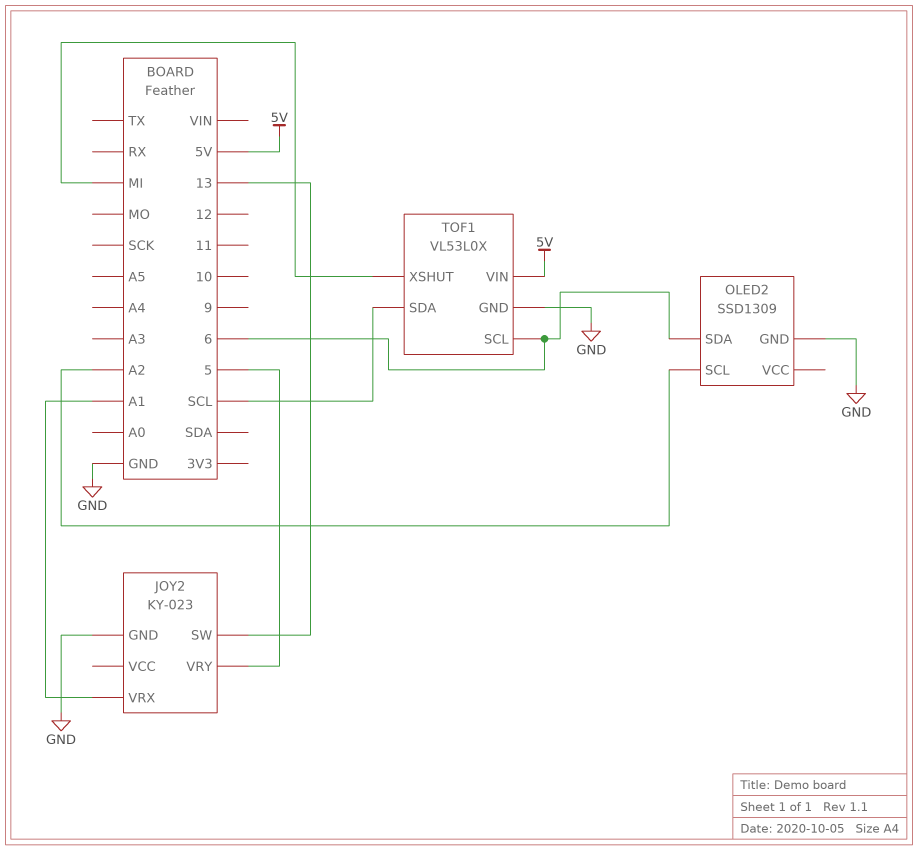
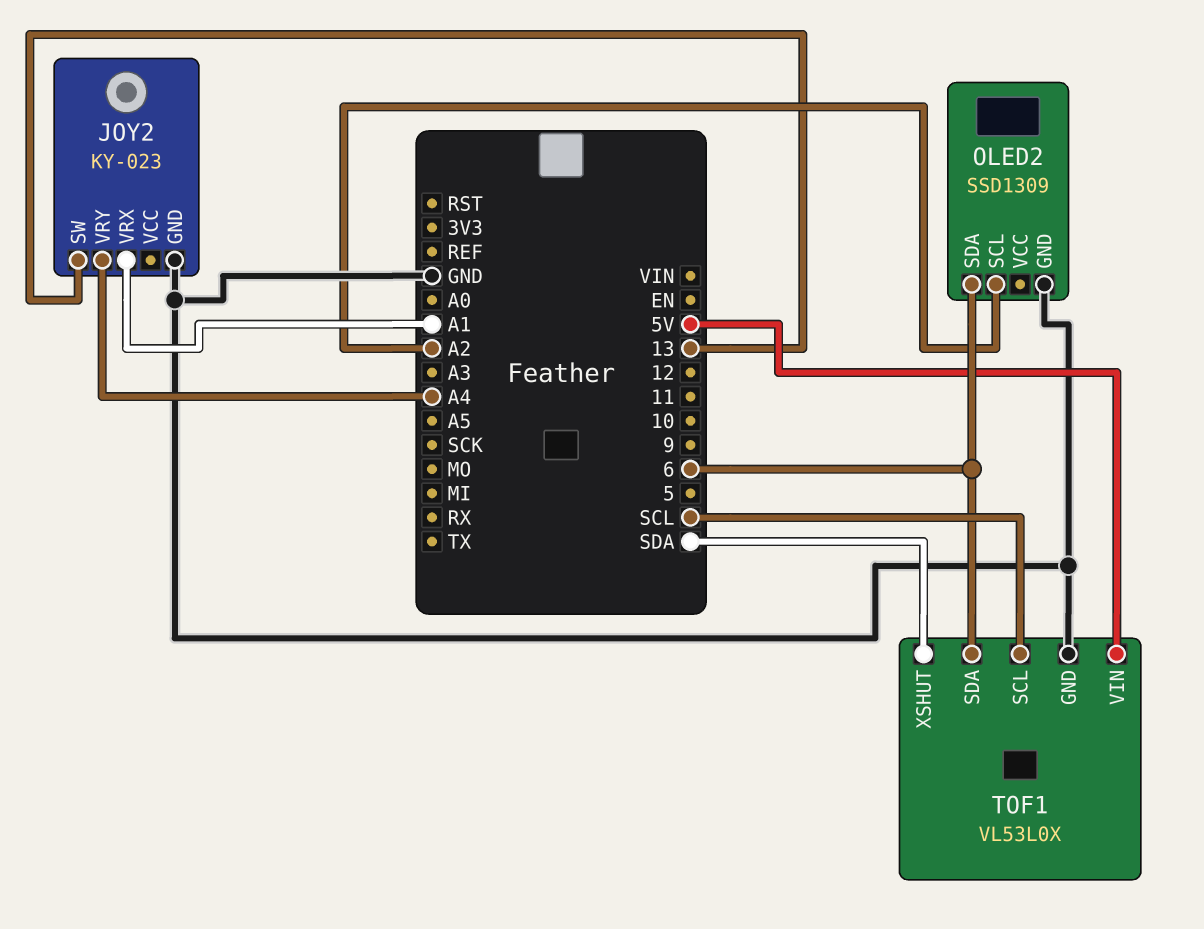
JOY2 pin VRY: 5 -> A4
TOF1 pin SCL: 6 -> SCL
TOF1 pin SDA: SCL -> 6
TOF1 pin XSHUT: MI -> SDA

